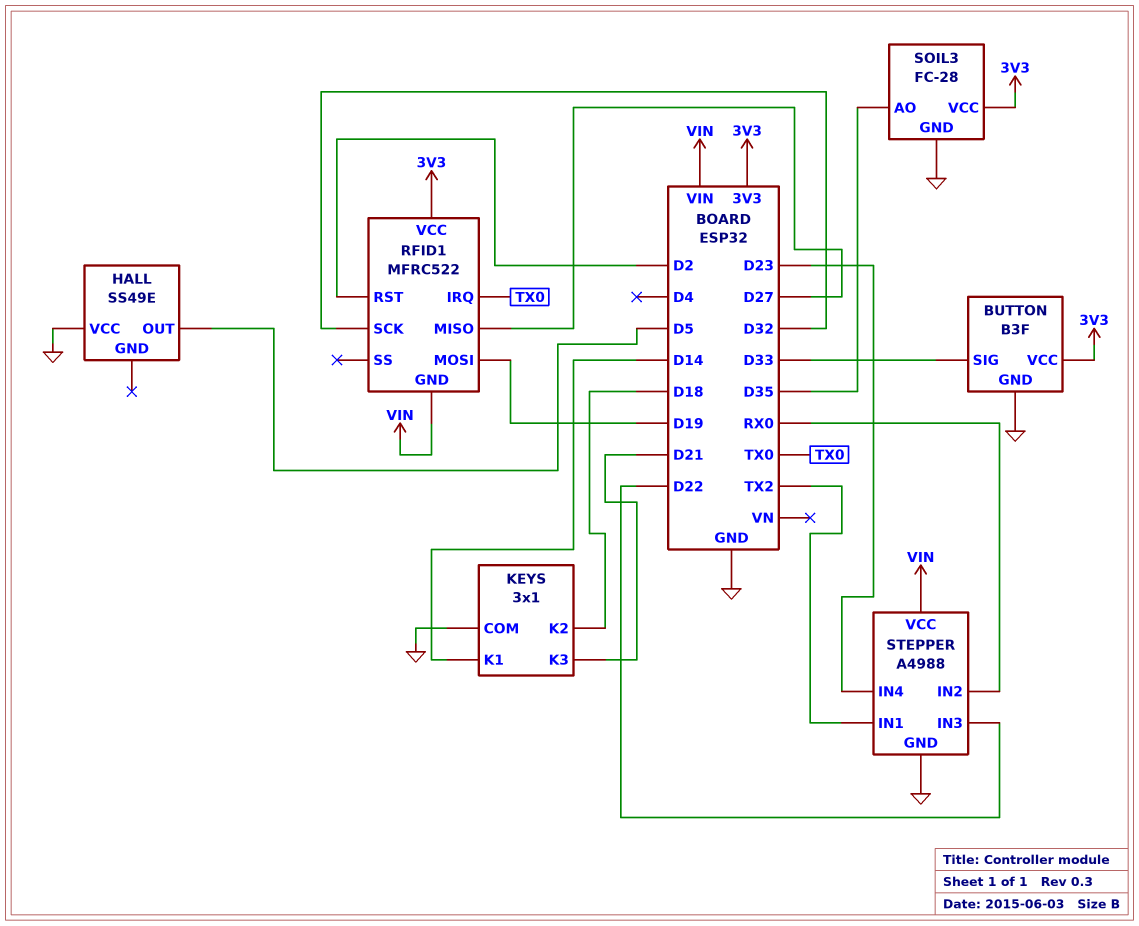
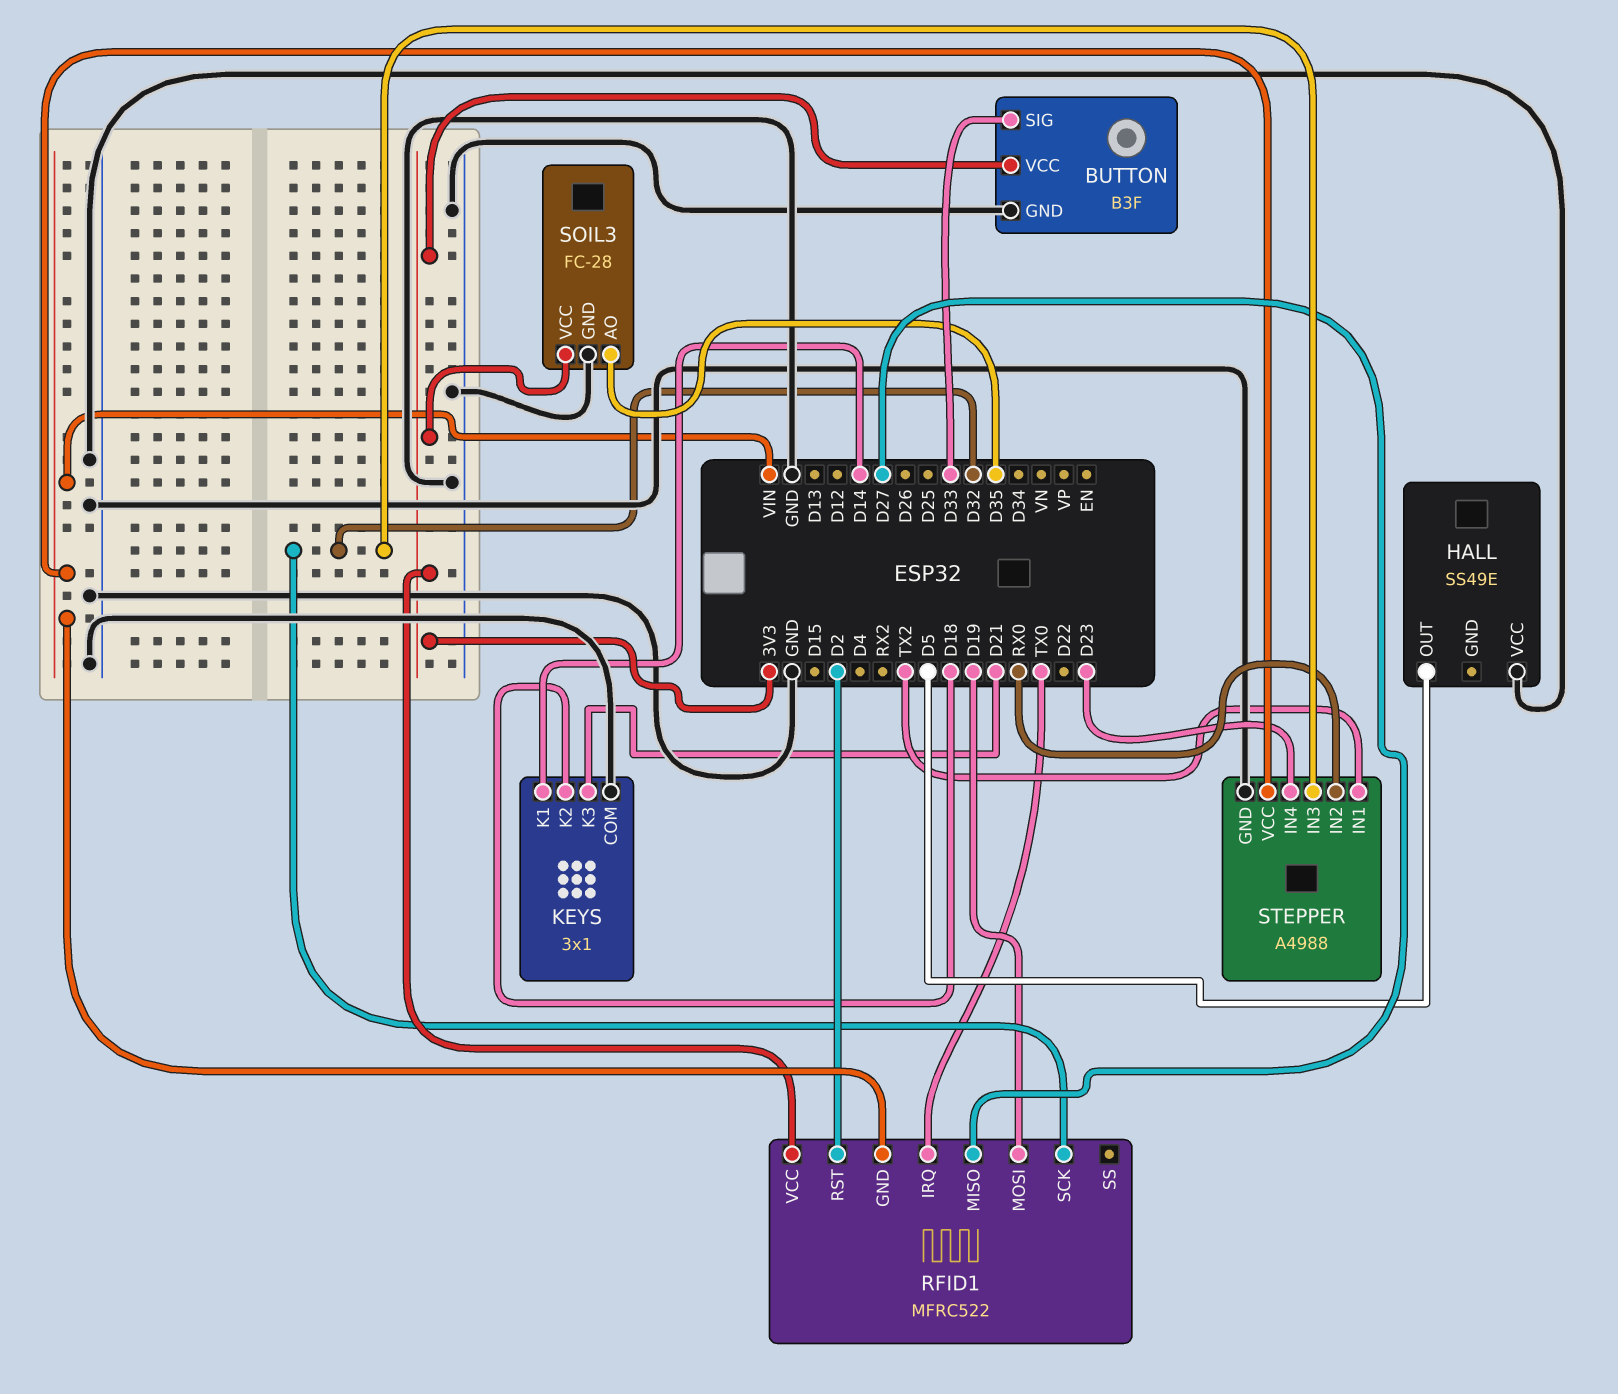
STEPPER pin IN3: D22 -> D32

